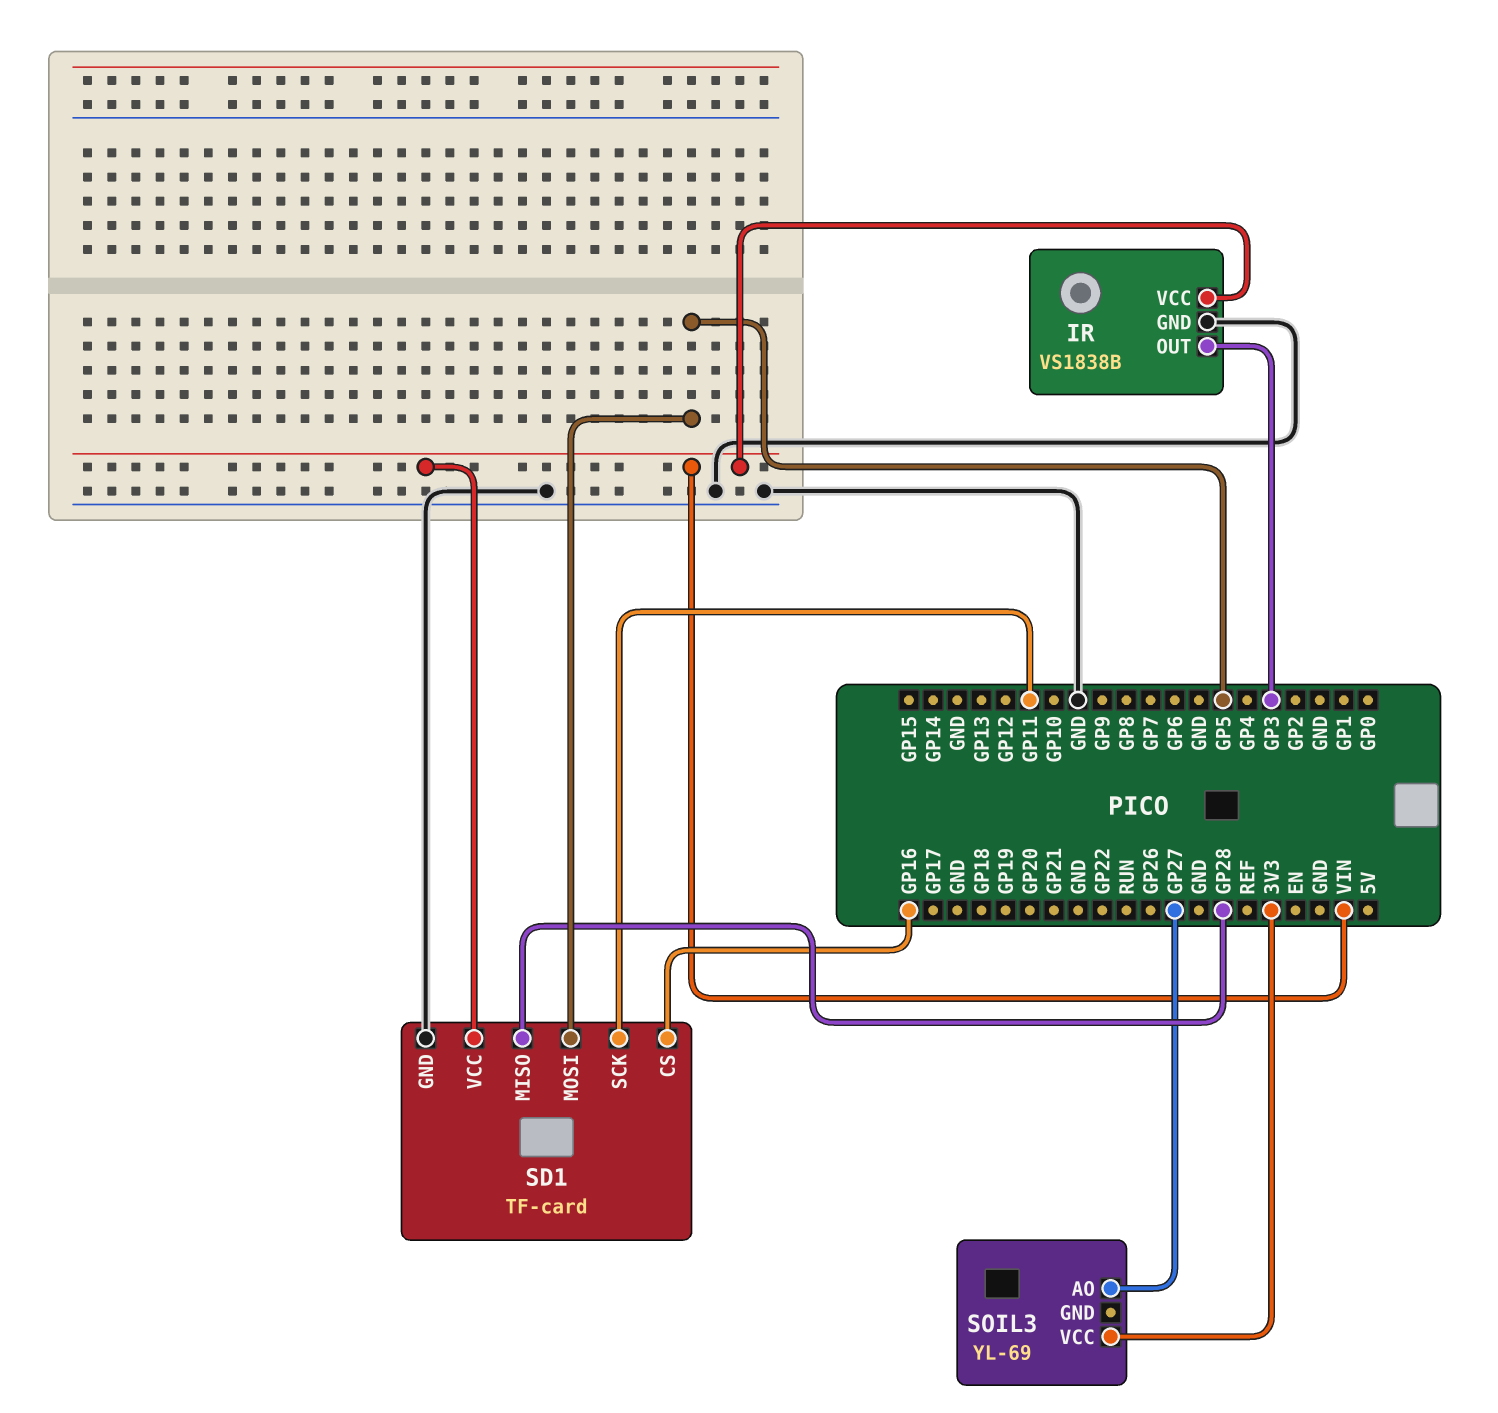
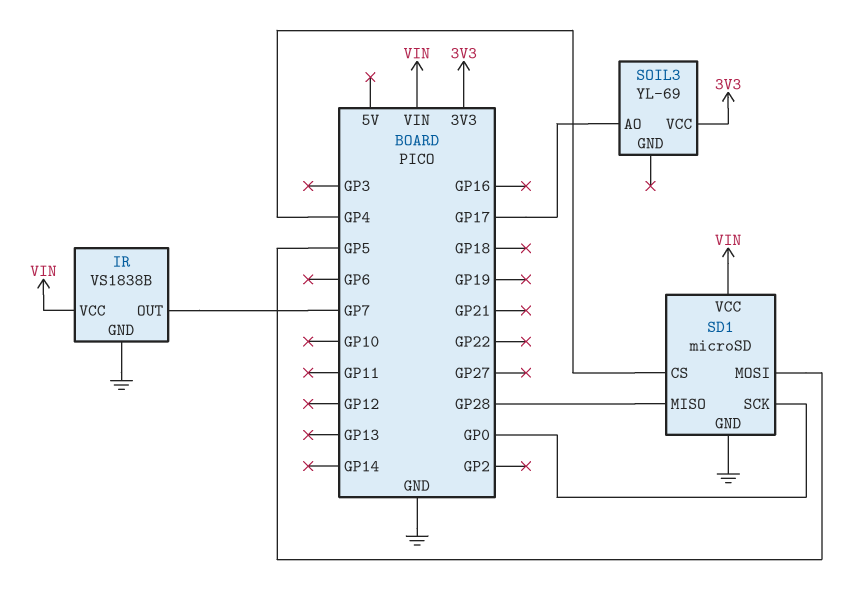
IR pin OUT: GP3 -> GP7
SD1: TF-card -> microSD
SD1 pin CS: GP16 -> GP4
SD1 pin SCK: GP11 -> GP0
SOIL3 pin AO: GP27 -> GP17

